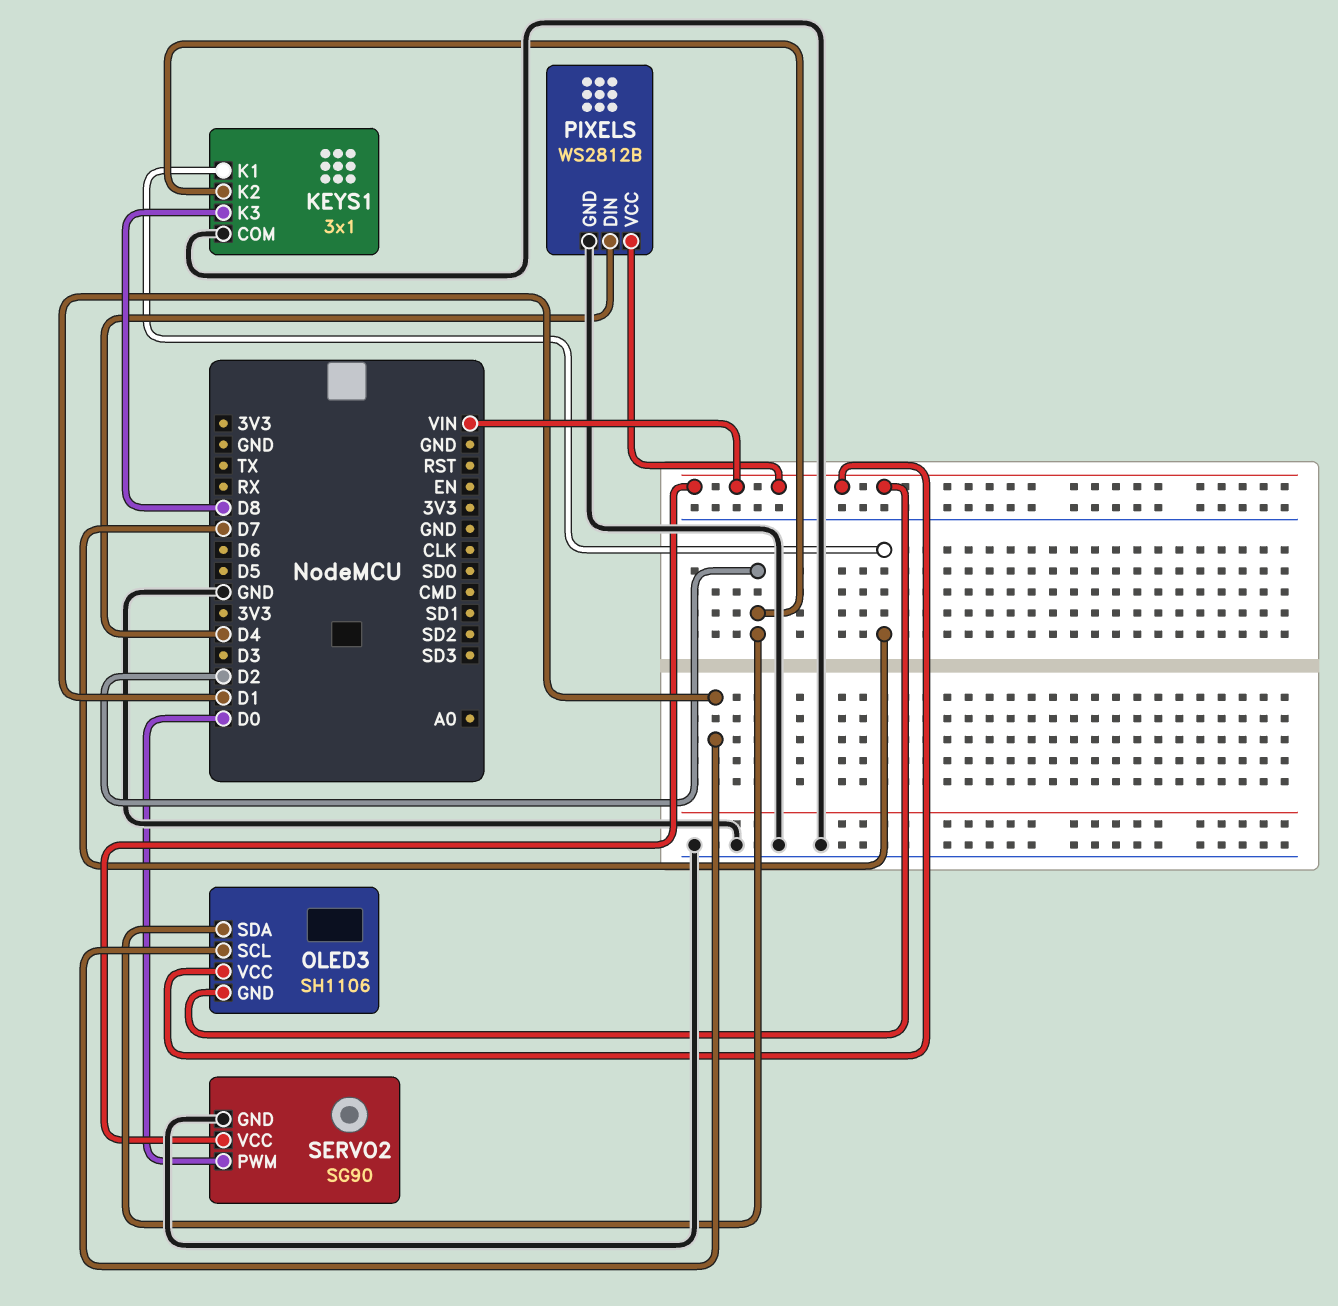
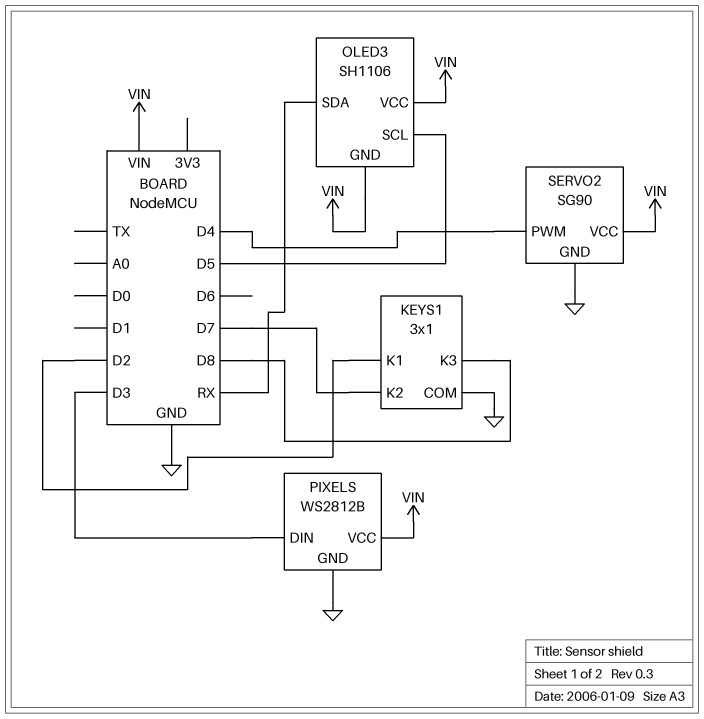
KEYS1 pin K1: D7 -> D2
KEYS1 pin K2: D2 -> D7
OLED3 pin SCL: D1 -> D5
OLED3 pin SDA: D2 -> RX
PIXELS pin DIN: D4 -> D3
SERVO2 pin PWM: D0 -> D4

